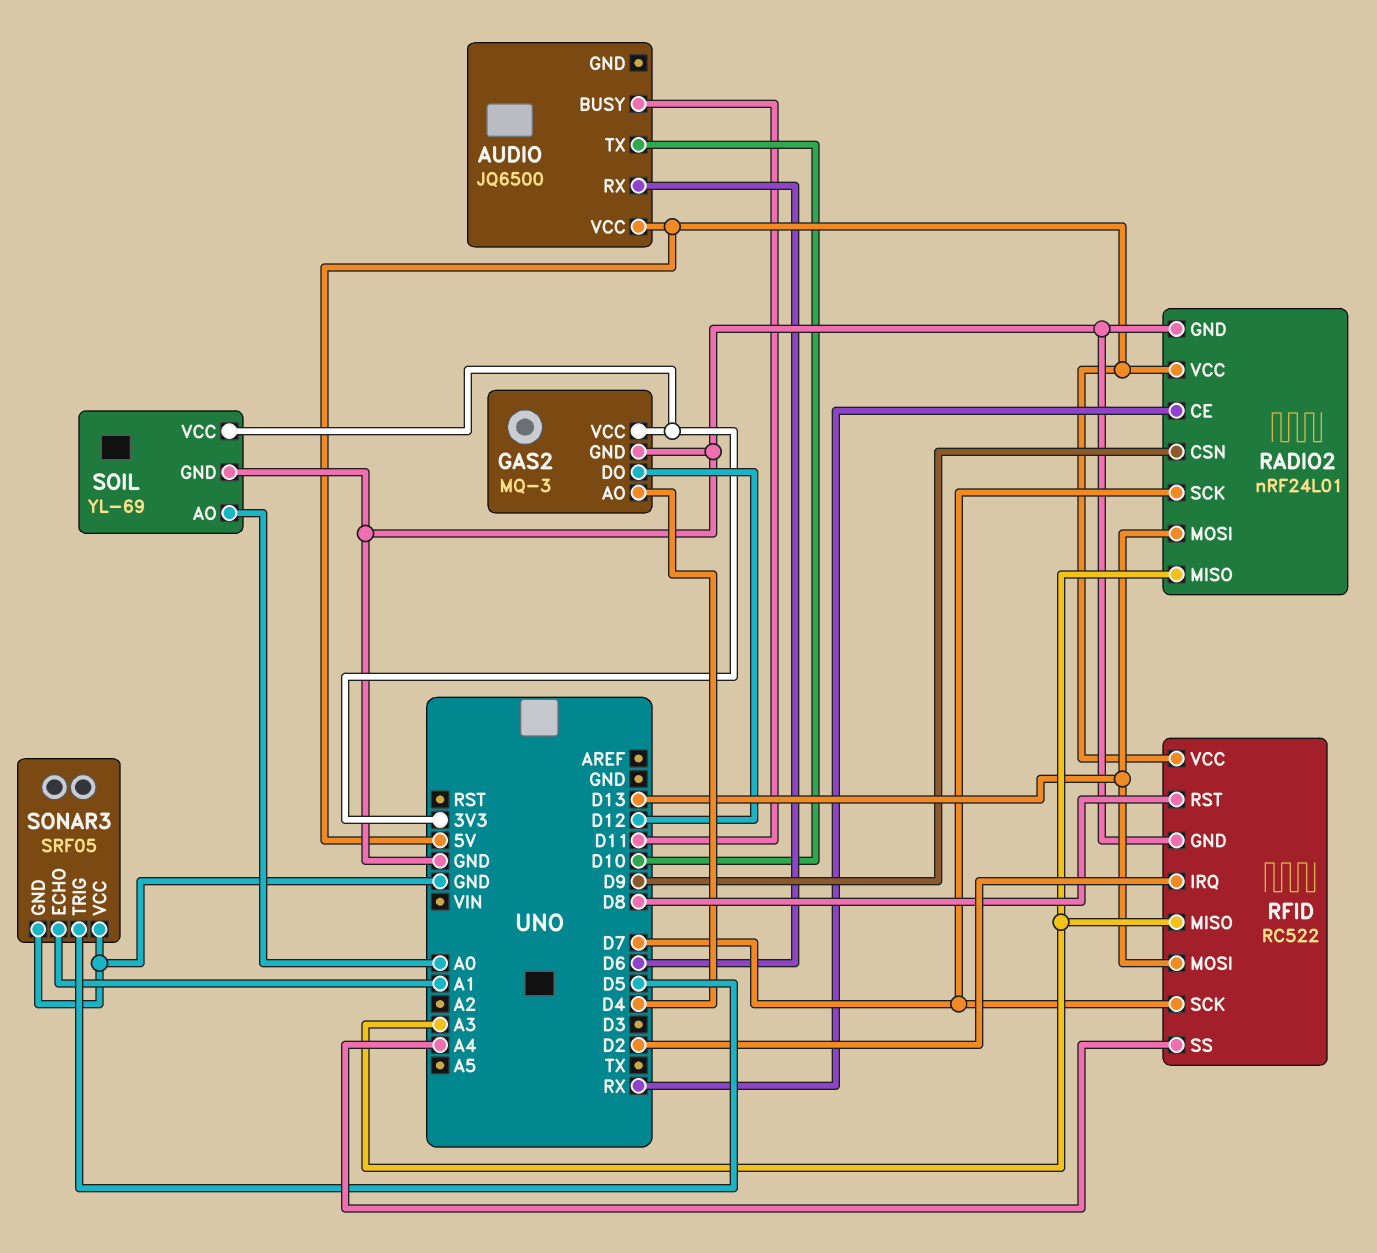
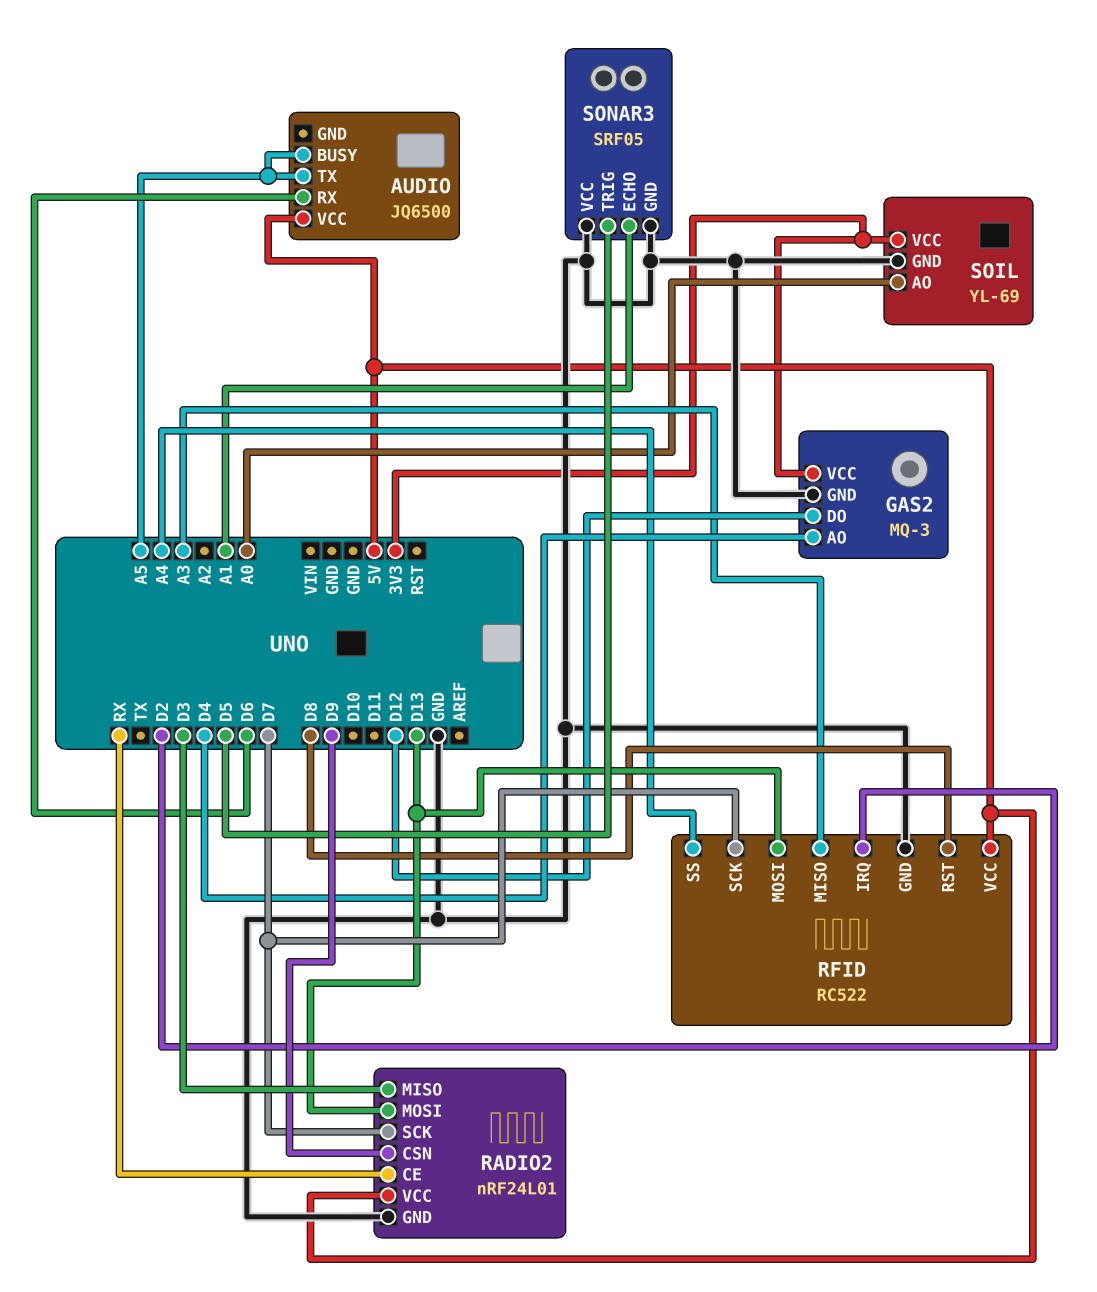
AUDIO pin BUSY: D11 -> A5
AUDIO pin TX: D10 -> A5
RADIO2 pin MISO: A3 -> D3

